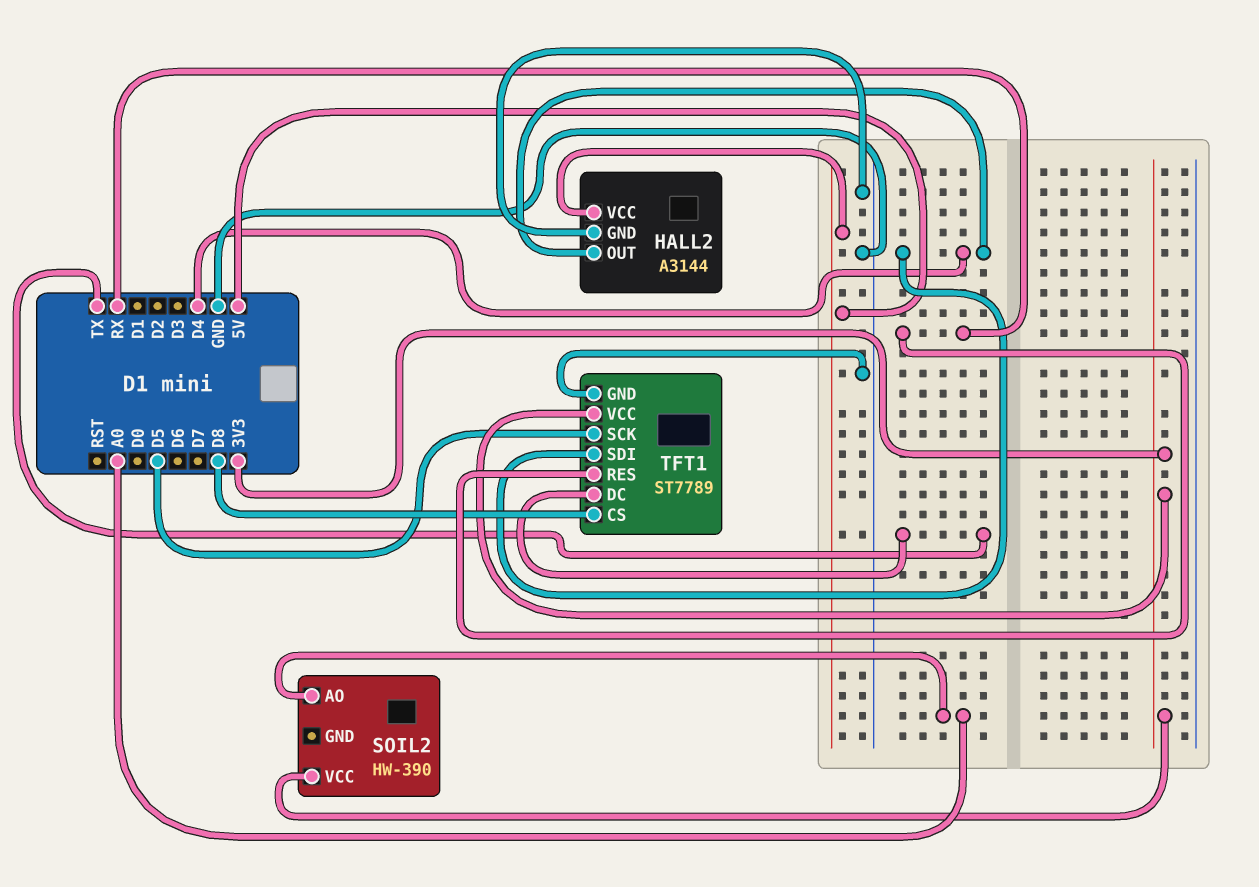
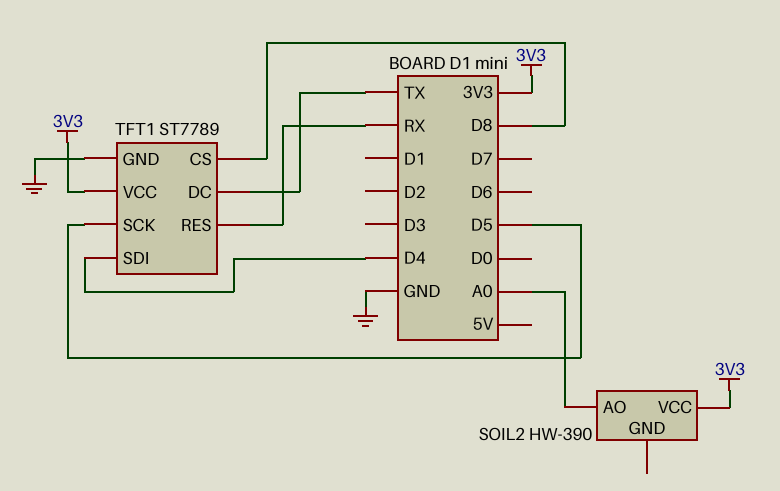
HALL2: A3144 -> none
HALL2 pin GND: GND -> none
HALL2 pin OUT: D4 -> none
HALL2 pin VCC: 5V -> none

